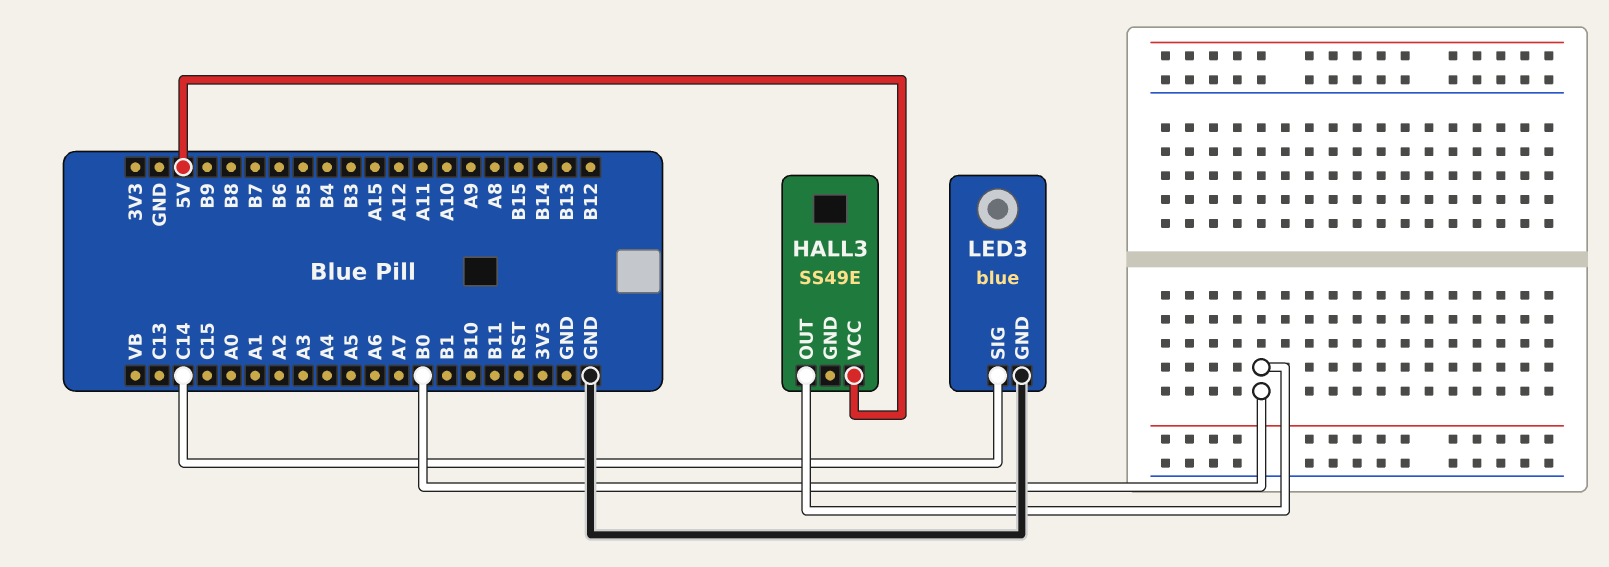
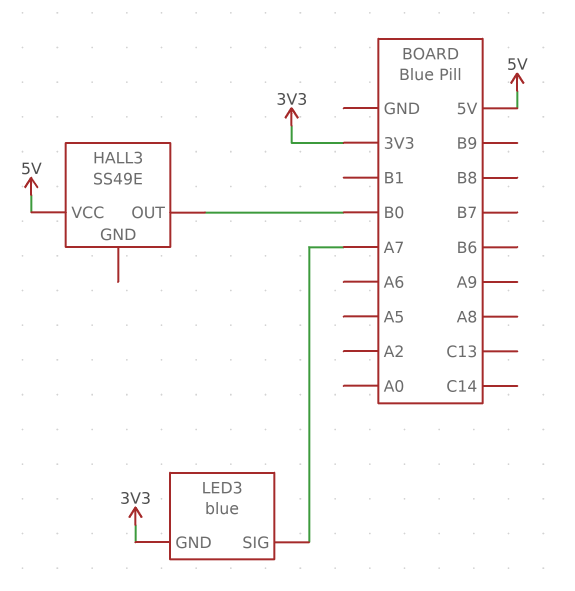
LED3 pin GND: GND -> 3V3
LED3 pin SIG: C14 -> A7

